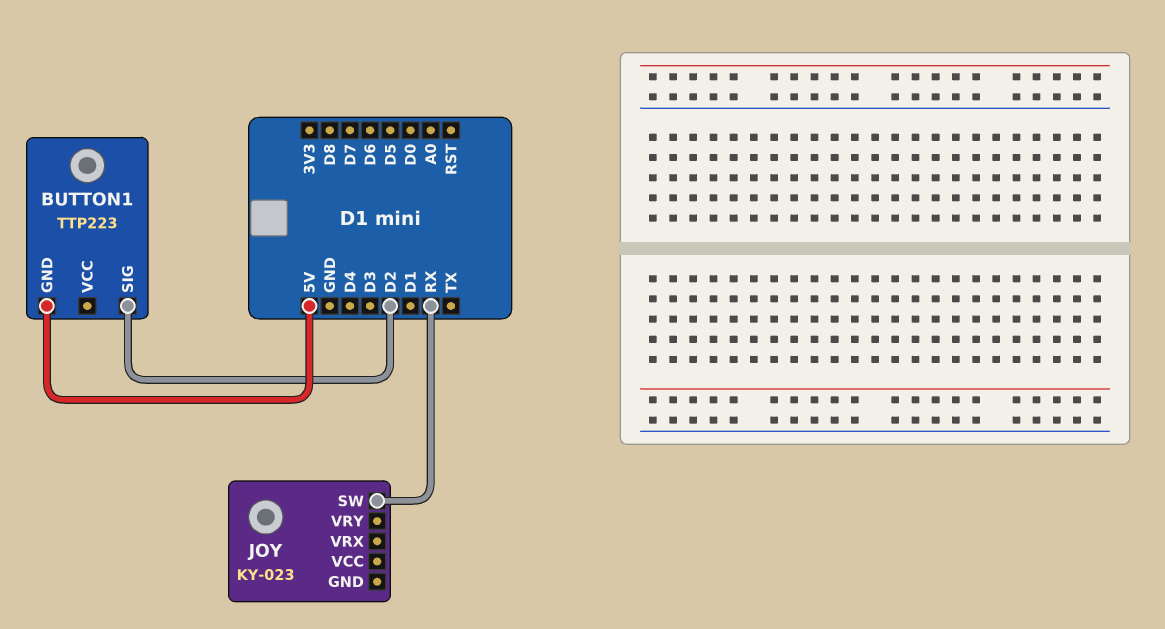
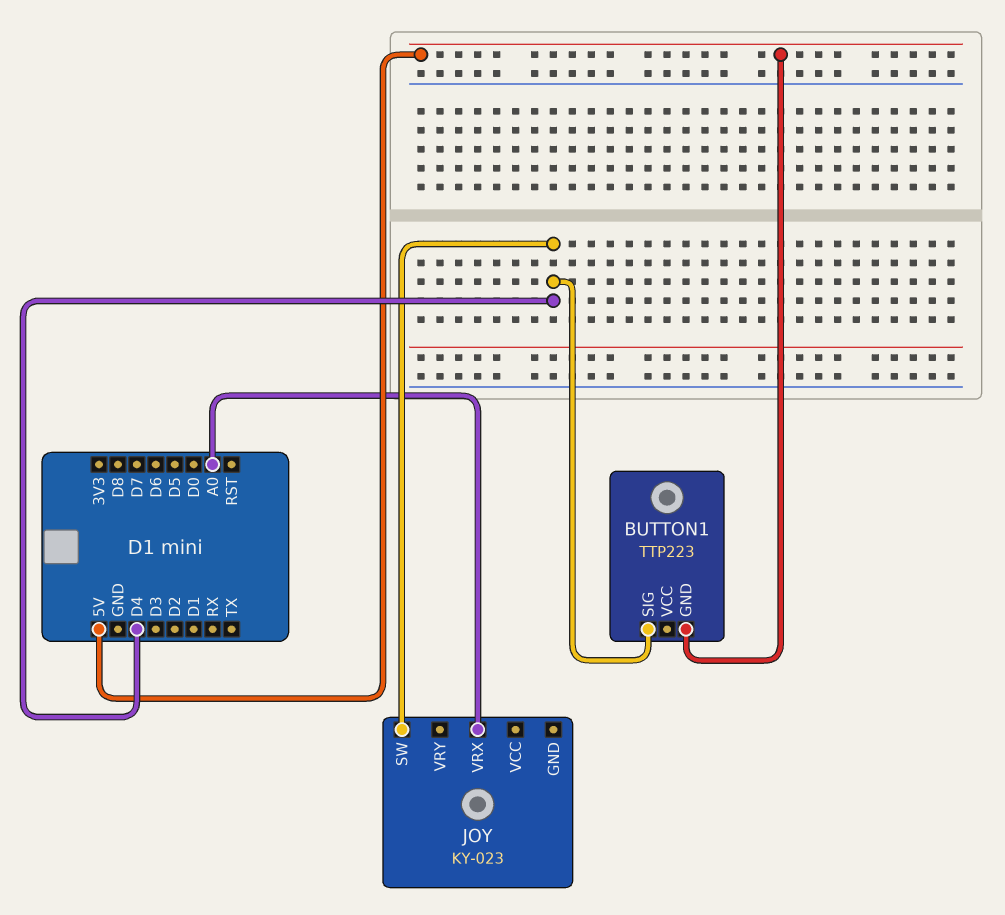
BUTTON1 pin SIG: D2 -> D4
JOY pin SW: RX -> D4
JOY pin VRX: none -> A0

